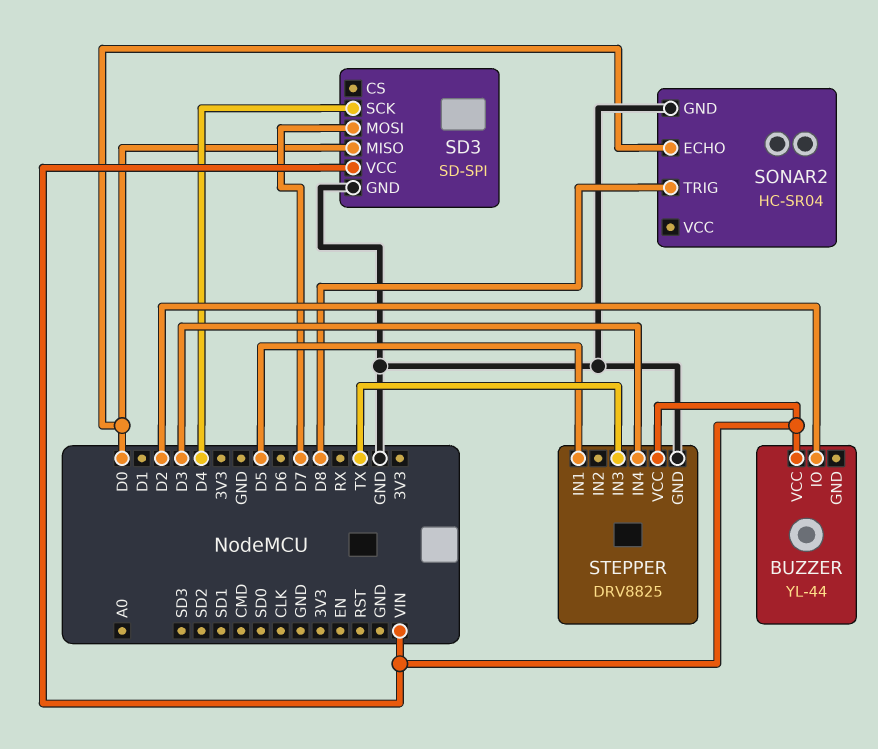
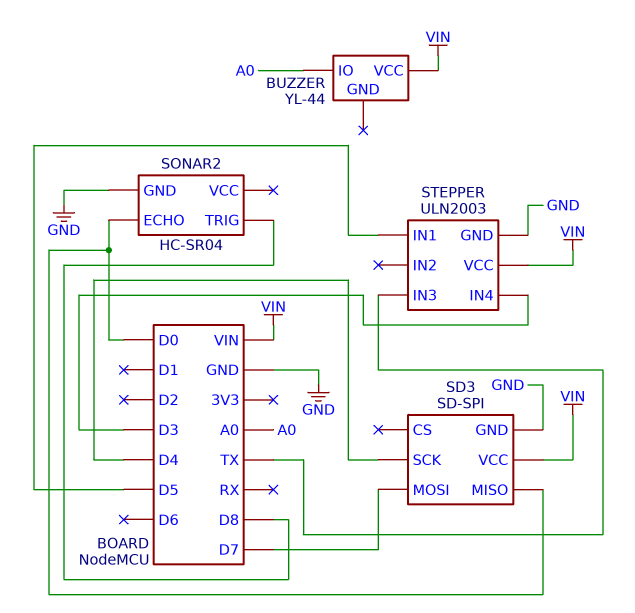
BUZZER pin IO: D2 -> A0
STEPPER: DRV8825 -> ULN2003

